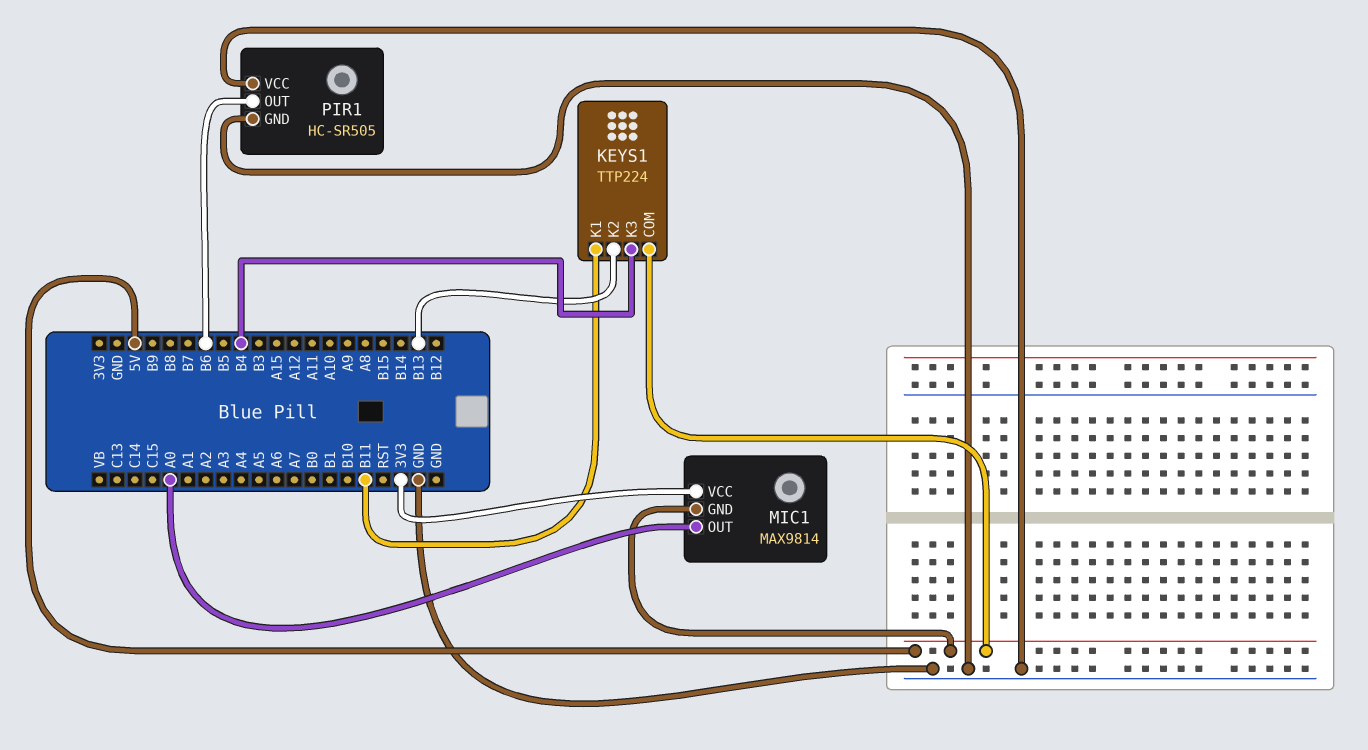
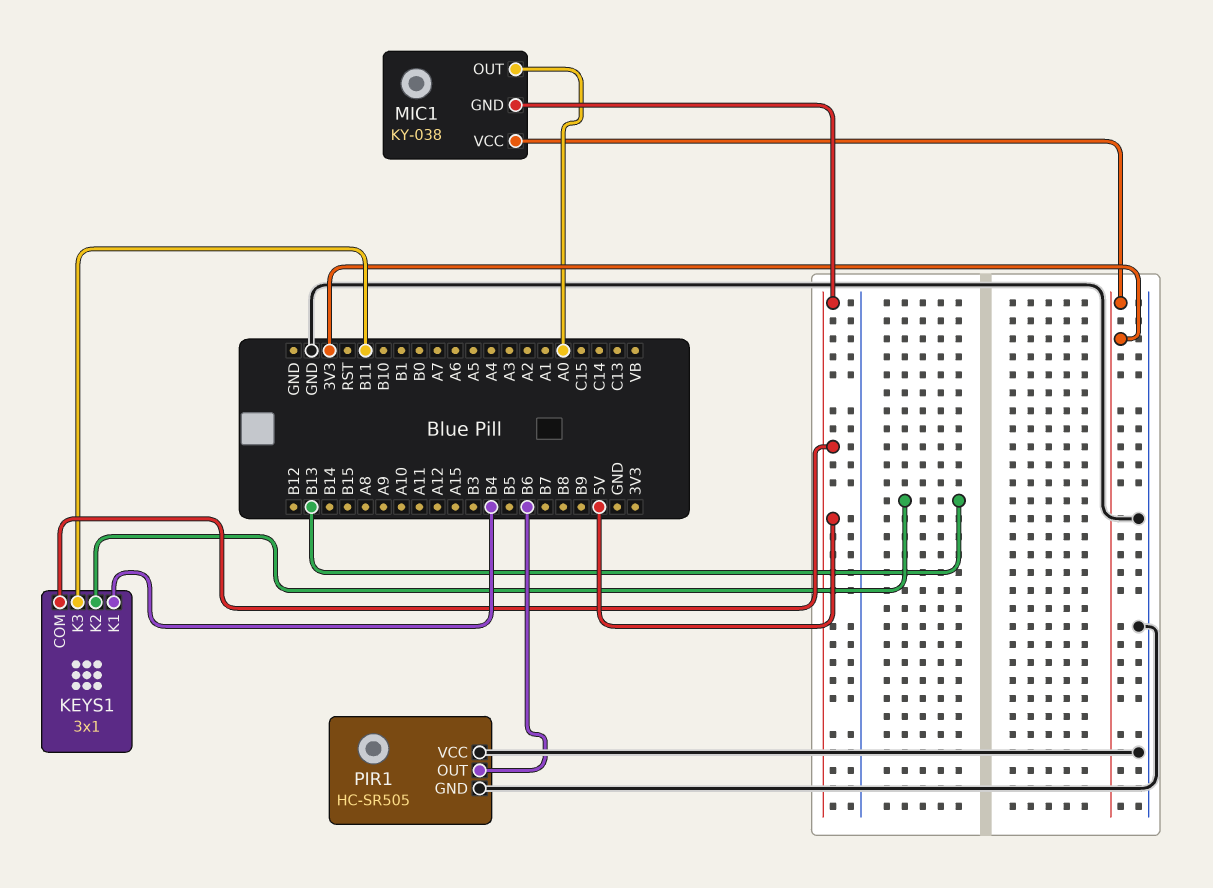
KEYS1: TTP224 -> 3x1
KEYS1 pin K1: B11 -> B4
KEYS1 pin K3: B4 -> B11
MIC1: MAX9814 -> KY-038

